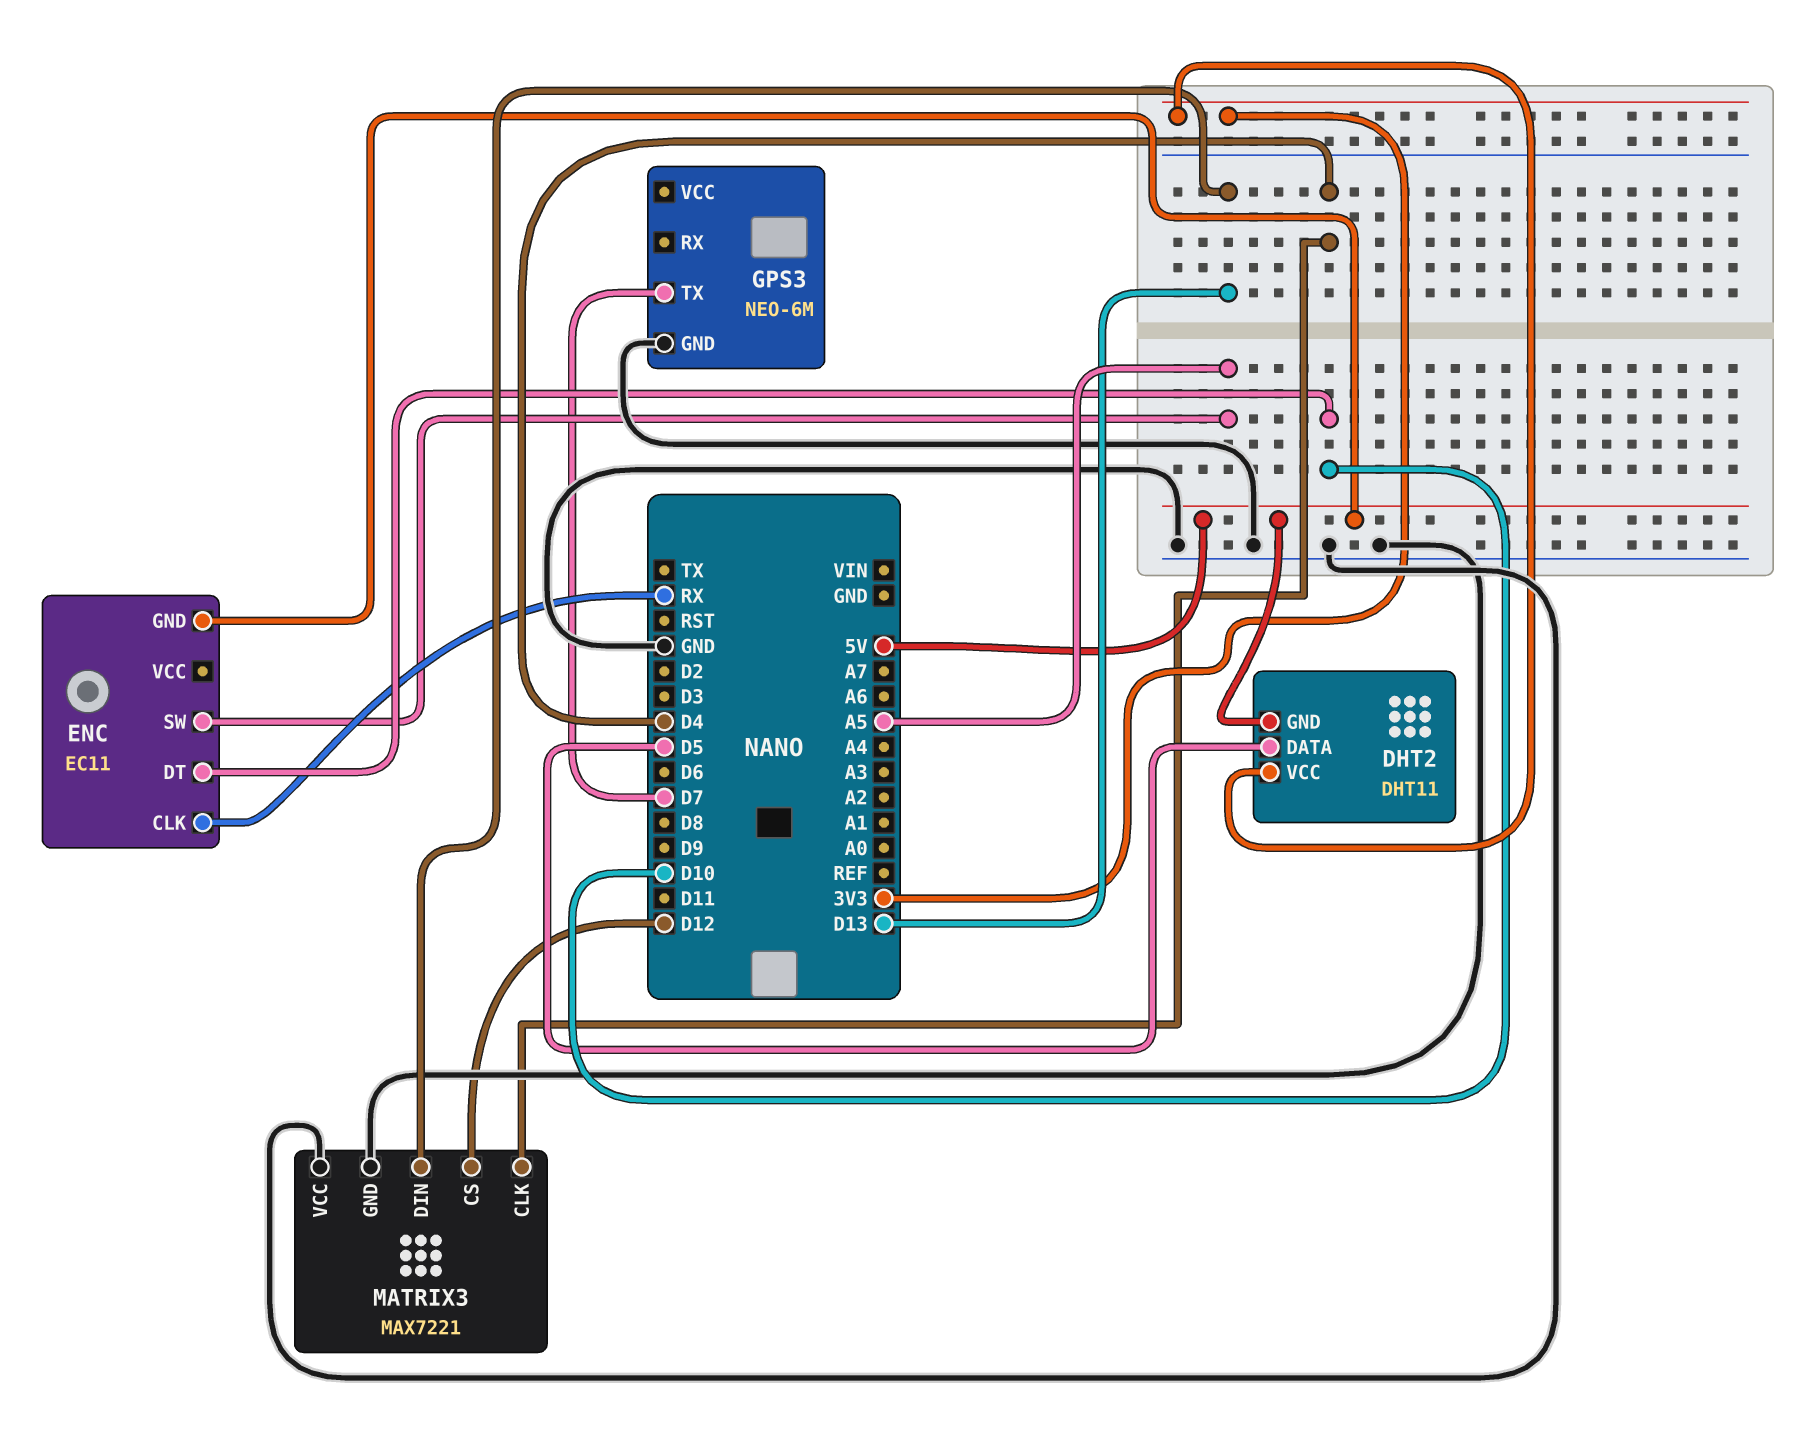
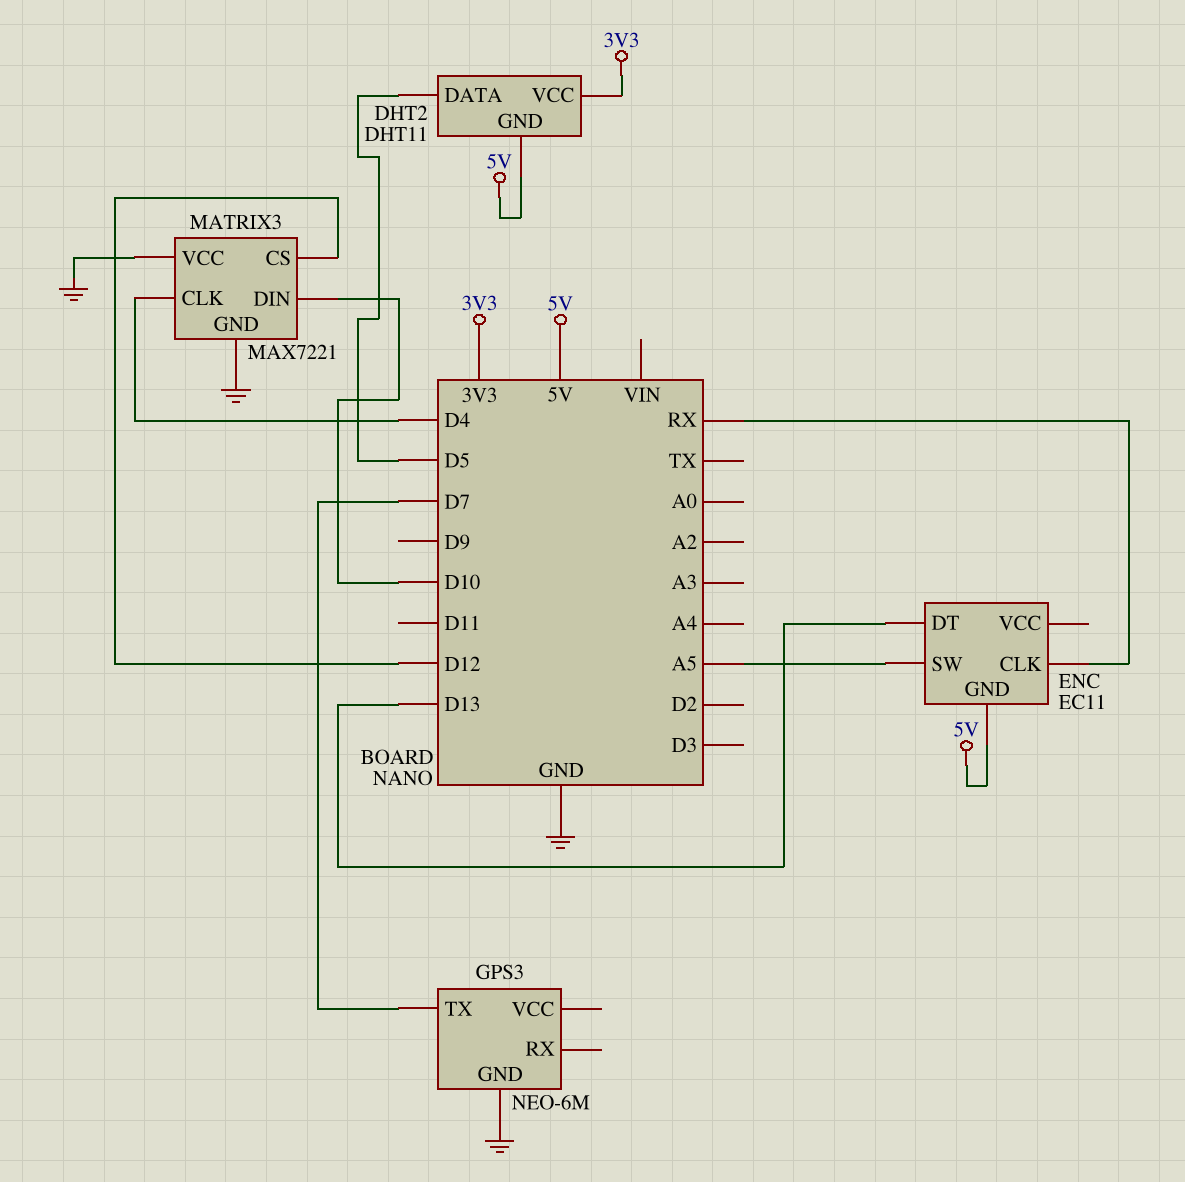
ENC pin DT: D10 -> D13
MATRIX3 pin DIN: D13 -> D10

